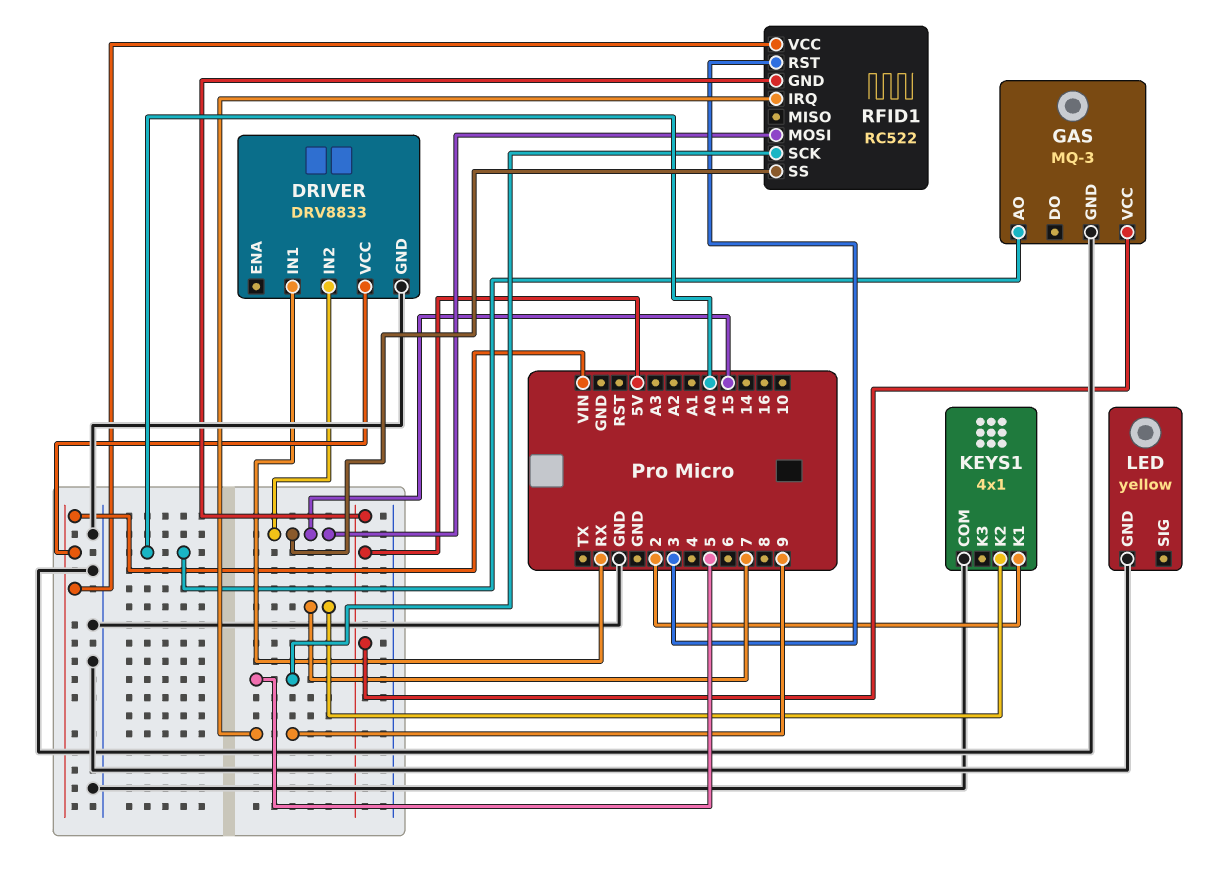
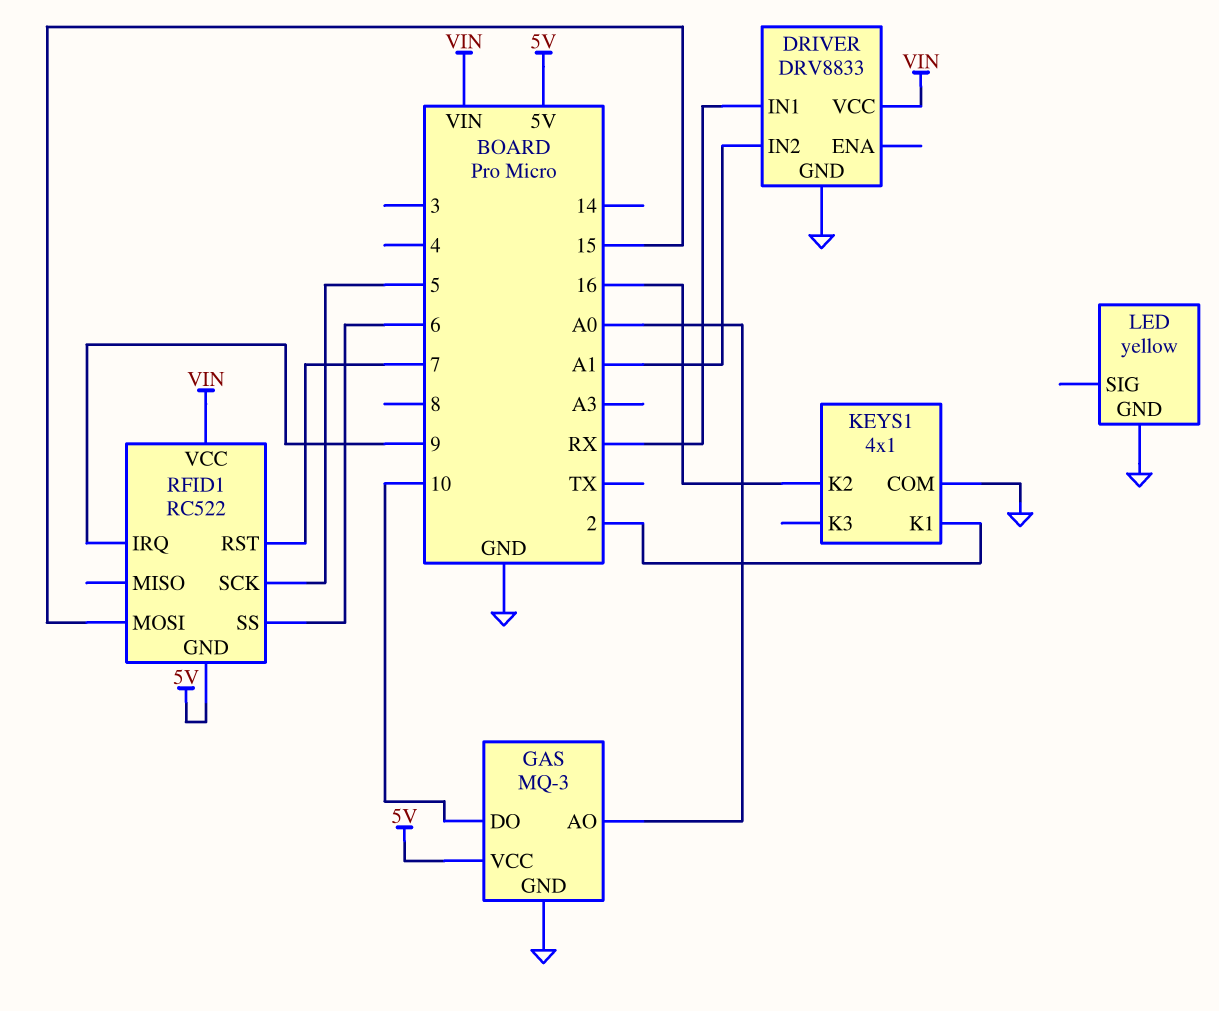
DRIVER pin IN2: 15 -> A1
GAS pin DO: none -> 10
KEYS1 pin K2: 7 -> 16
RFID1 pin RST: 3 -> 7
RFID1 pin SS: 15 -> 6

